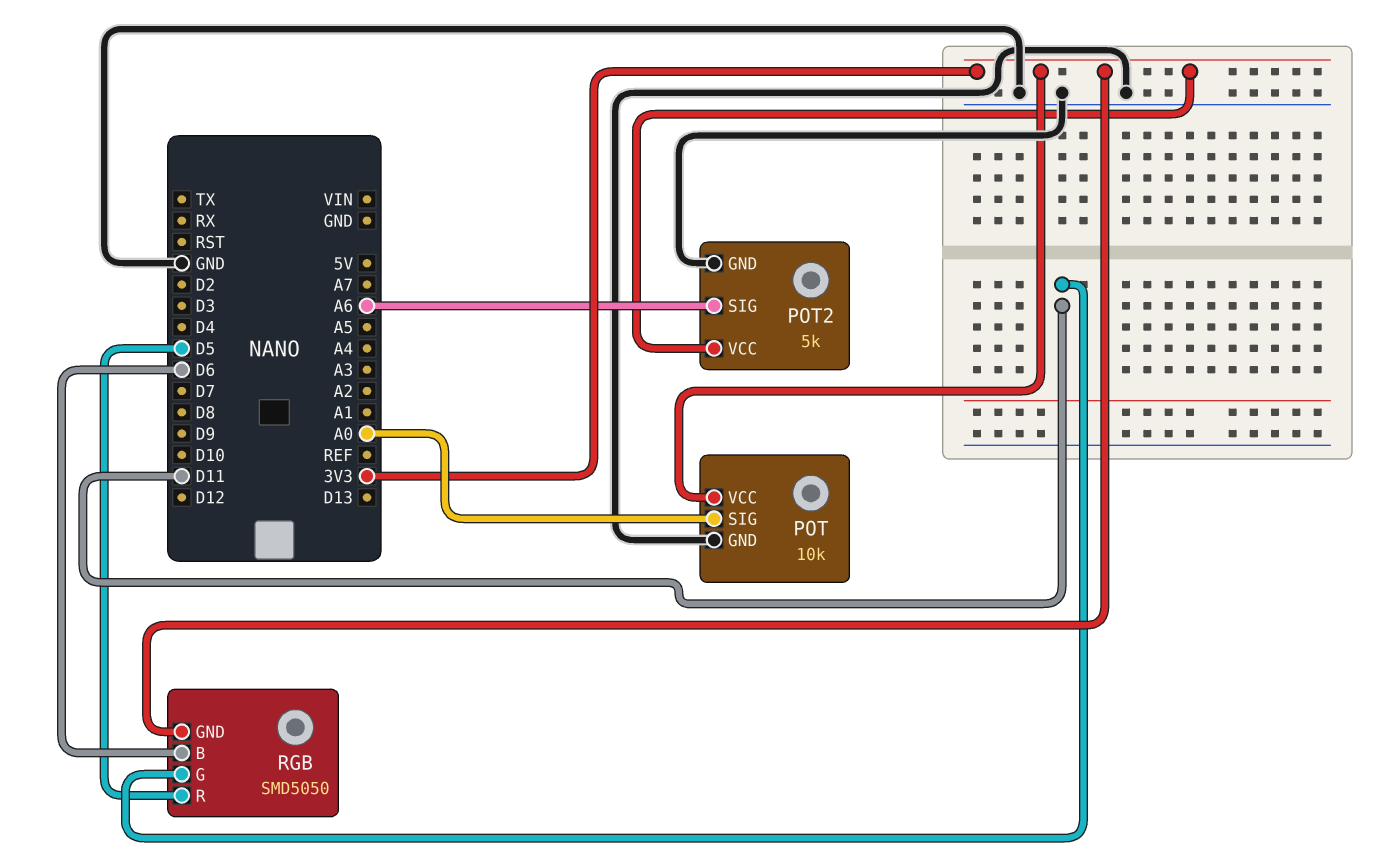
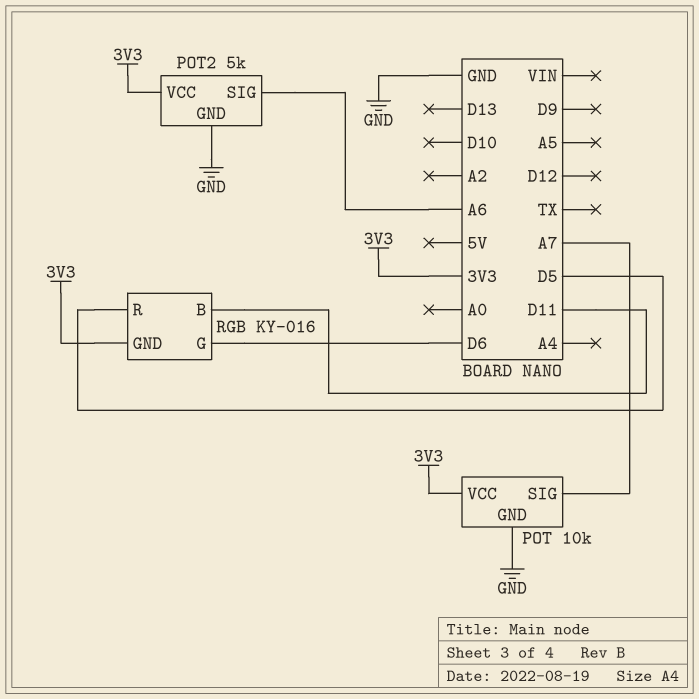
POT pin SIG: A0 -> A7
RGB: SMD5050 -> KY-016
RGB pin B: D6 -> D11
RGB pin G: D11 -> D6

